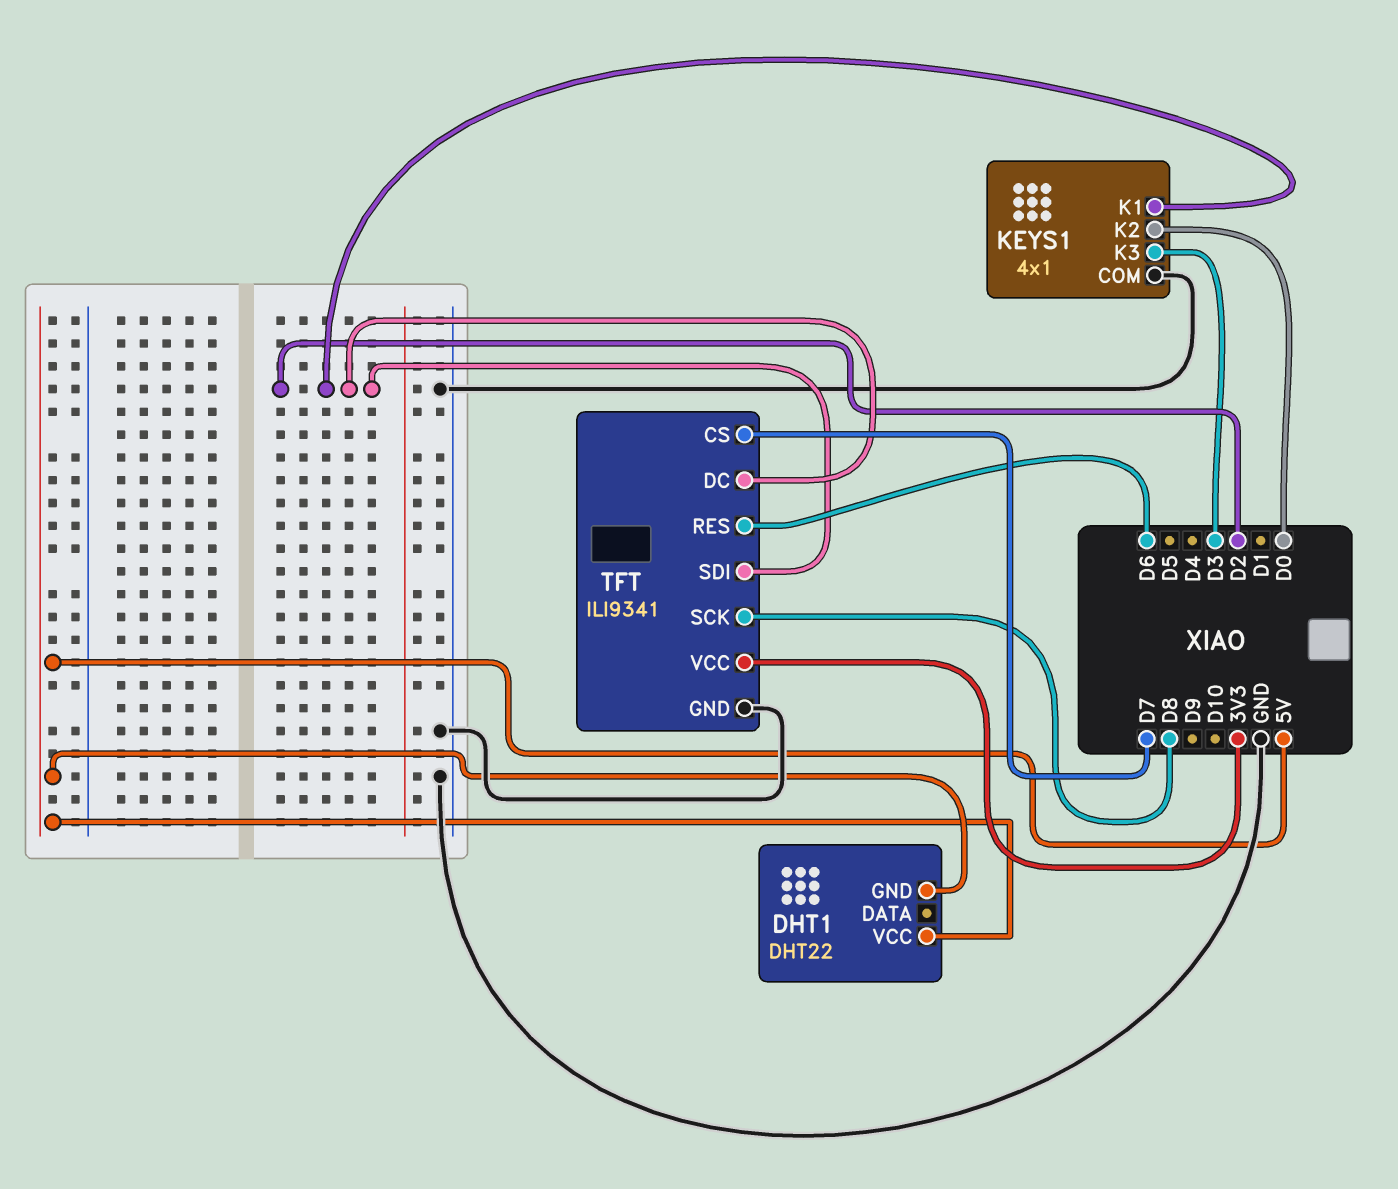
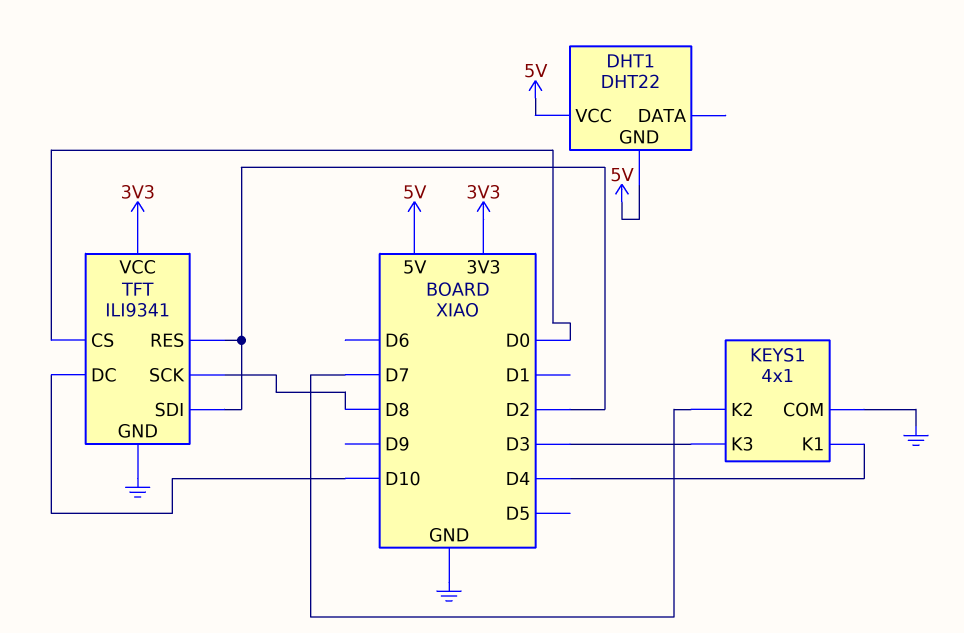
KEYS1 pin K1: D2 -> D4
KEYS1 pin K2: D0 -> D7
TFT pin CS: D7 -> D0
TFT pin DC: D2 -> D10
TFT pin RES: D6 -> D2

